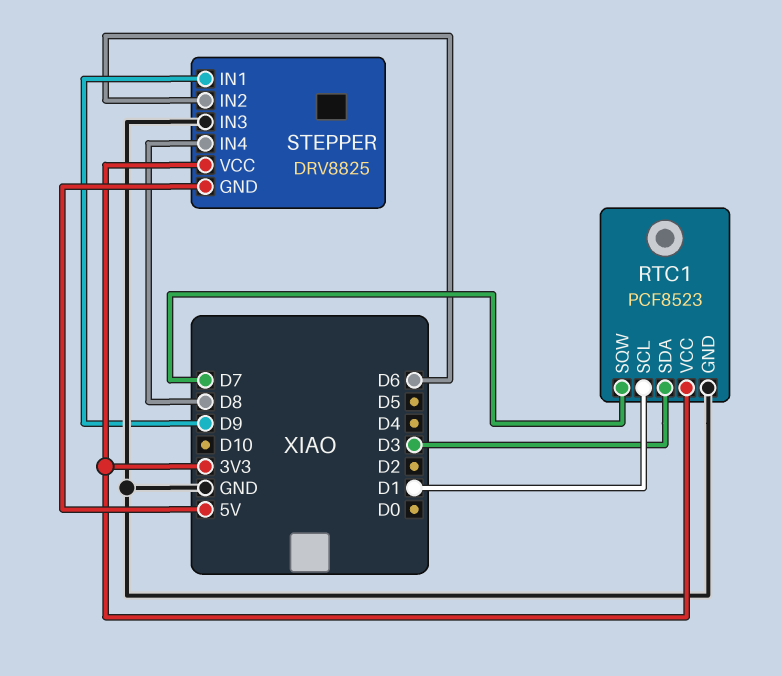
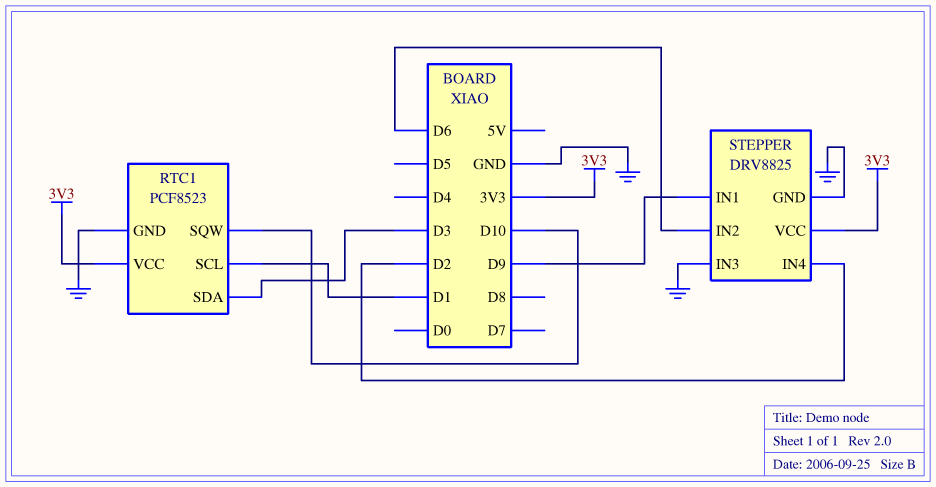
RTC1 pin SQW: D7 -> D10
STEPPER pin GND: 5V -> GND
STEPPER pin IN4: D8 -> D2

